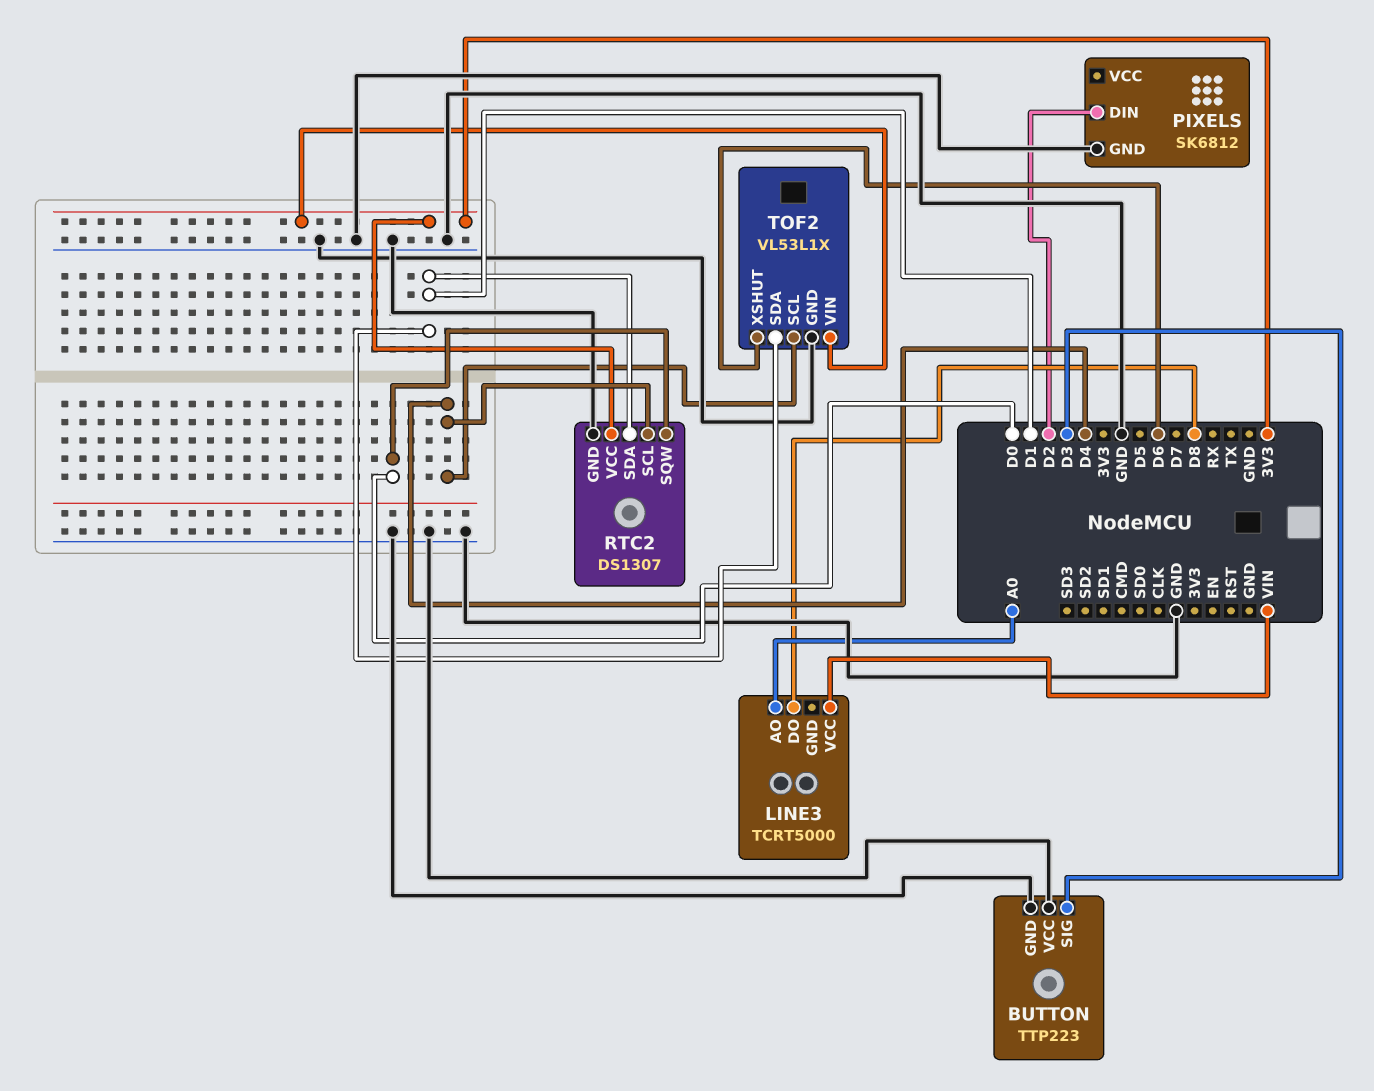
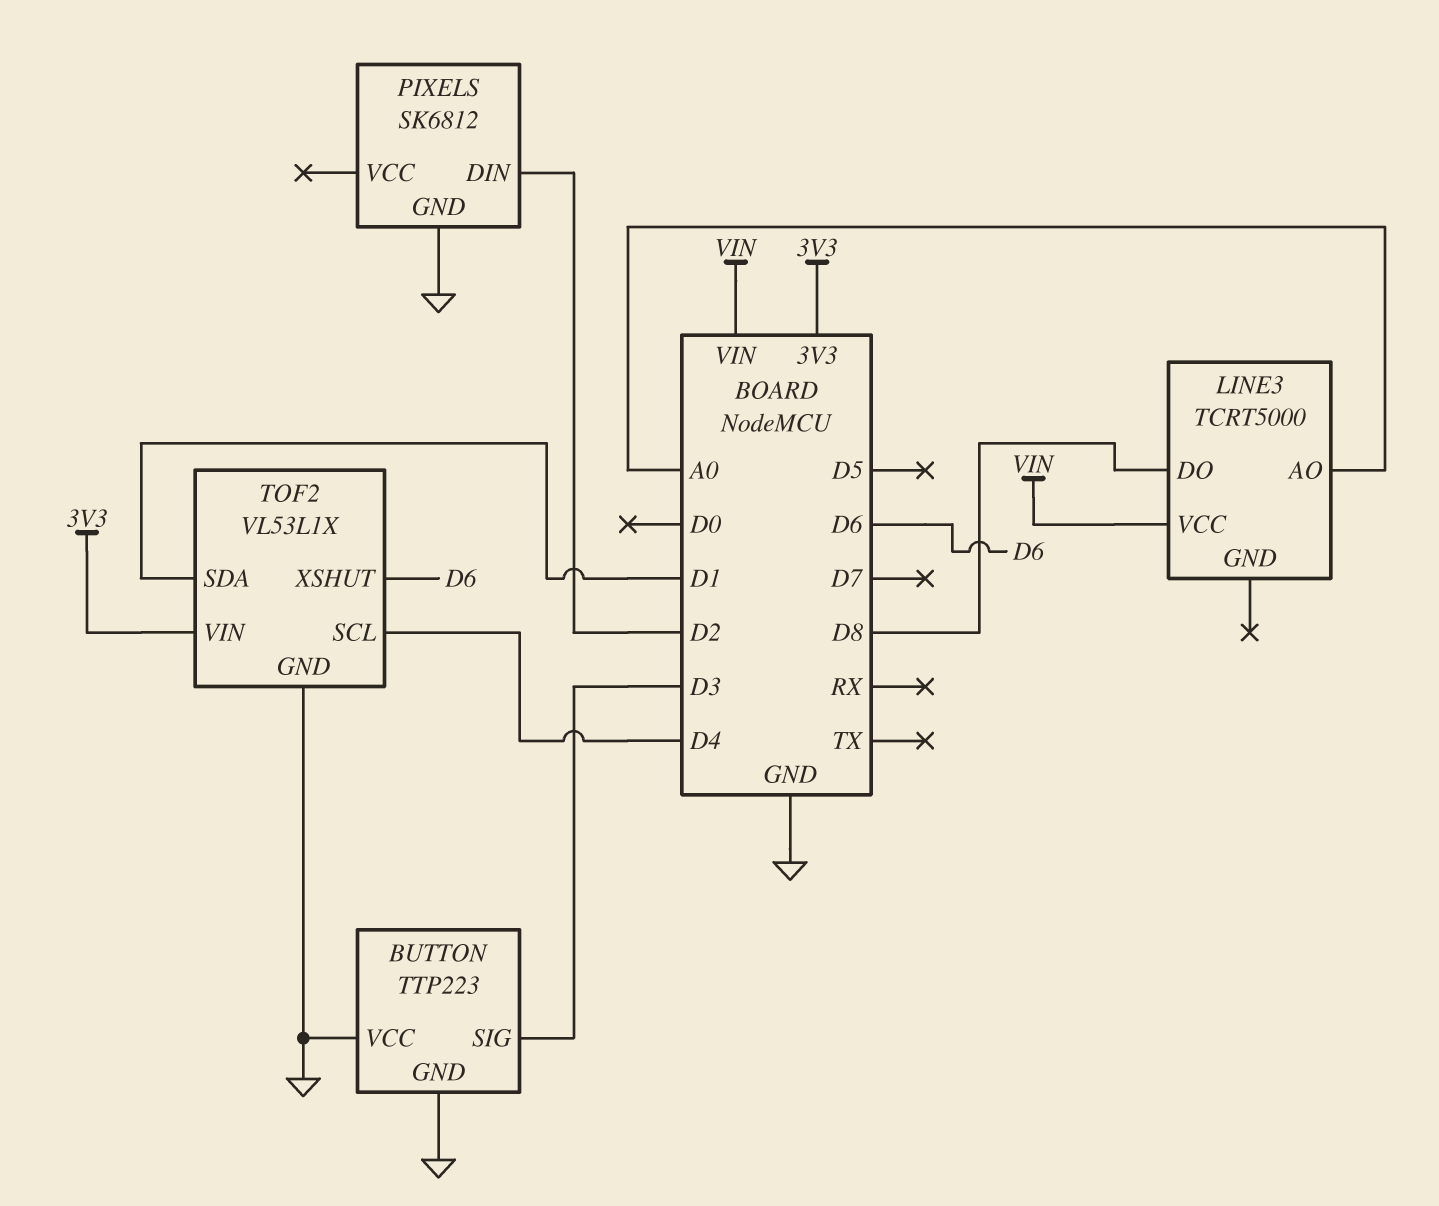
RTC2: DS1307 -> none
RTC2 pin GND: GND -> none
RTC2 pin SCL: D4 -> none
RTC2 pin SDA: D1 -> none
RTC2 pin SQW: D0 -> none
RTC2 pin VCC: 3V3 -> none

